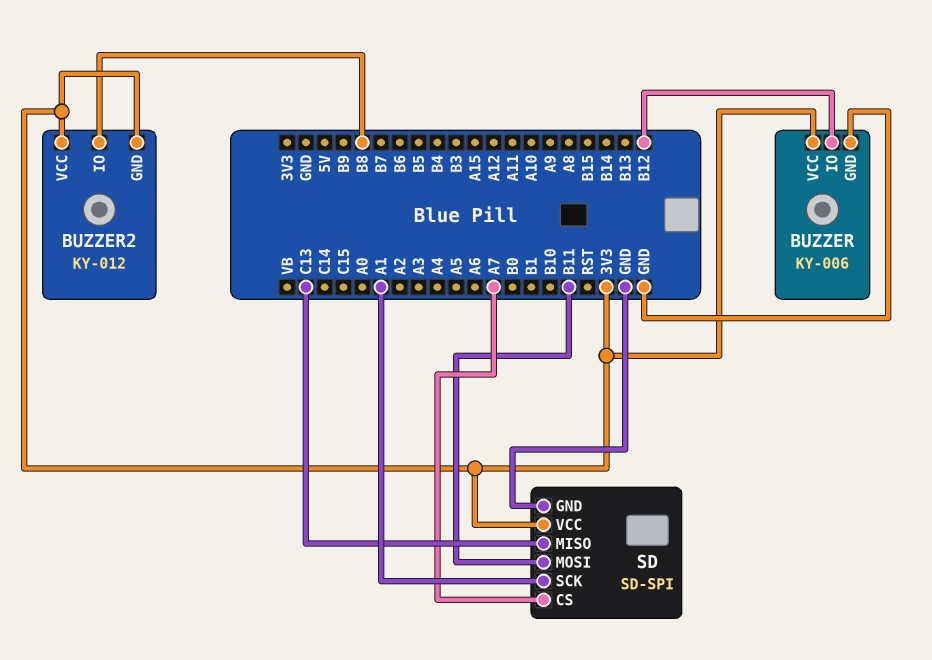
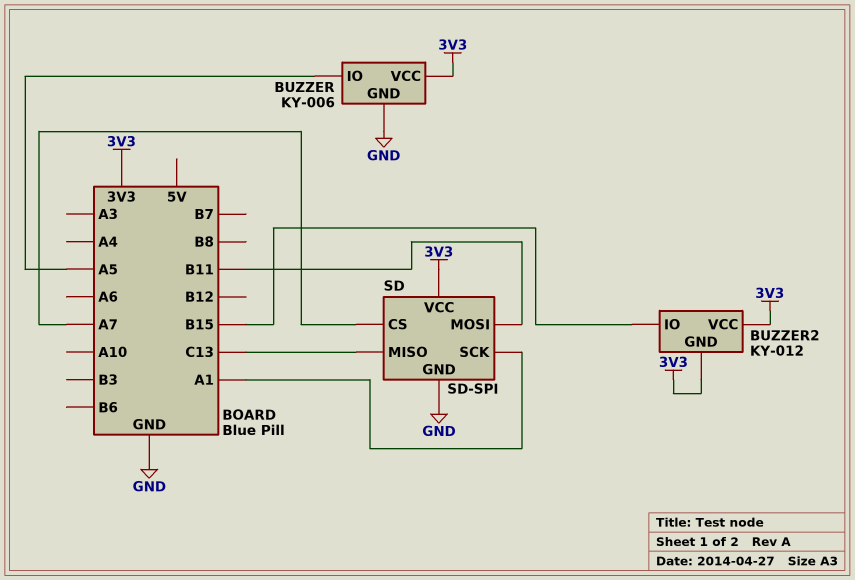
BUZZER pin IO: B12 -> A5
BUZZER2 pin IO: B8 -> B15

